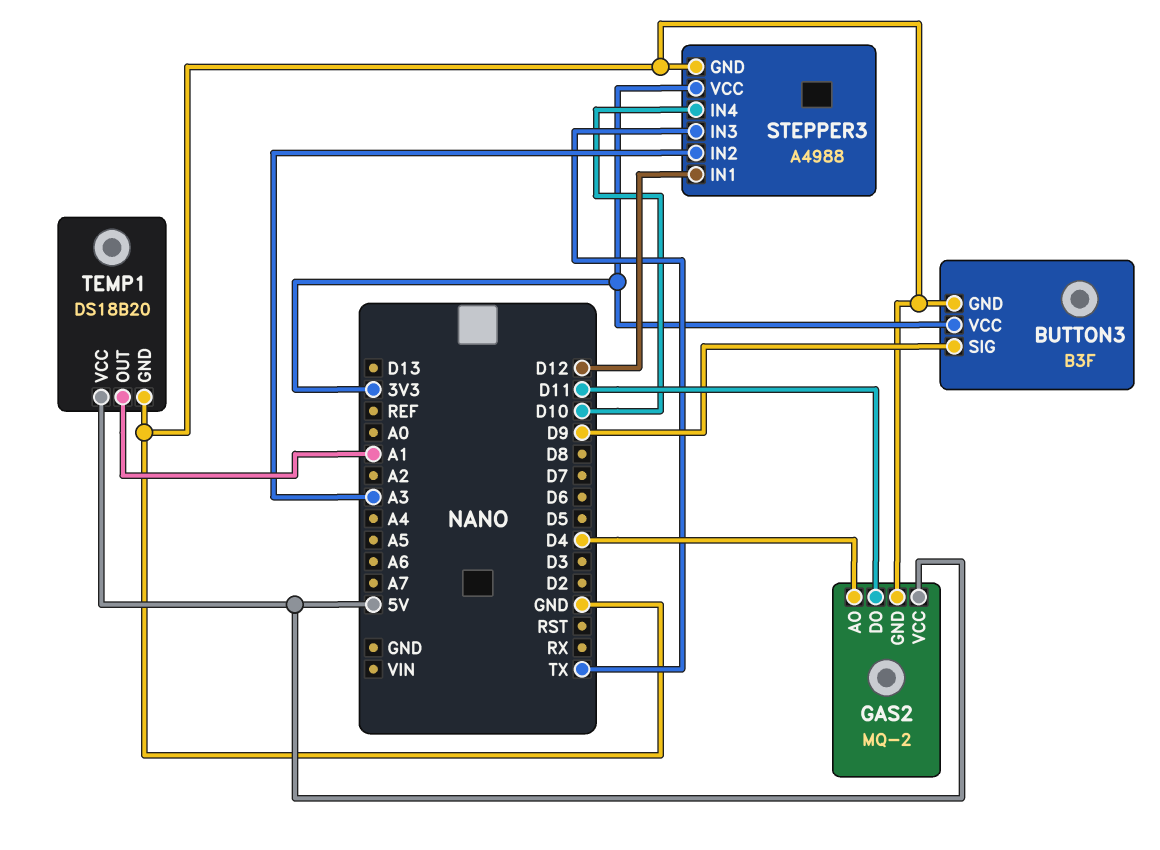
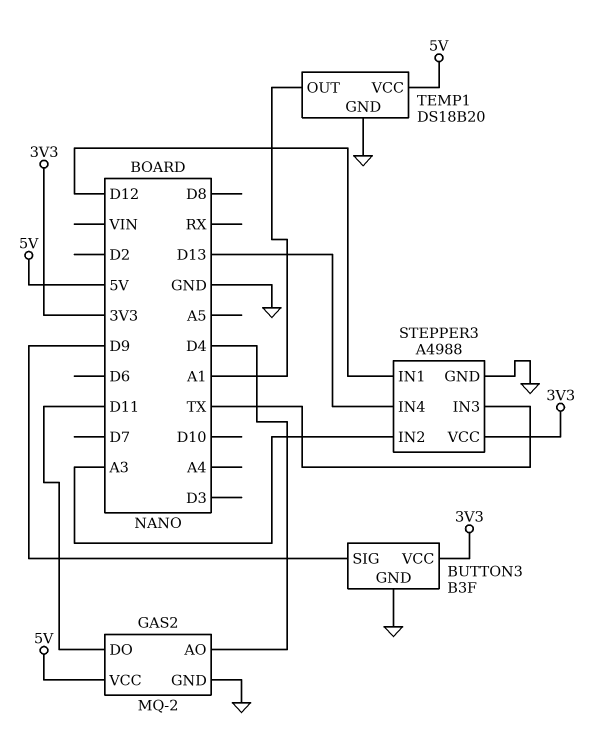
STEPPER3 pin IN4: D10 -> D13

